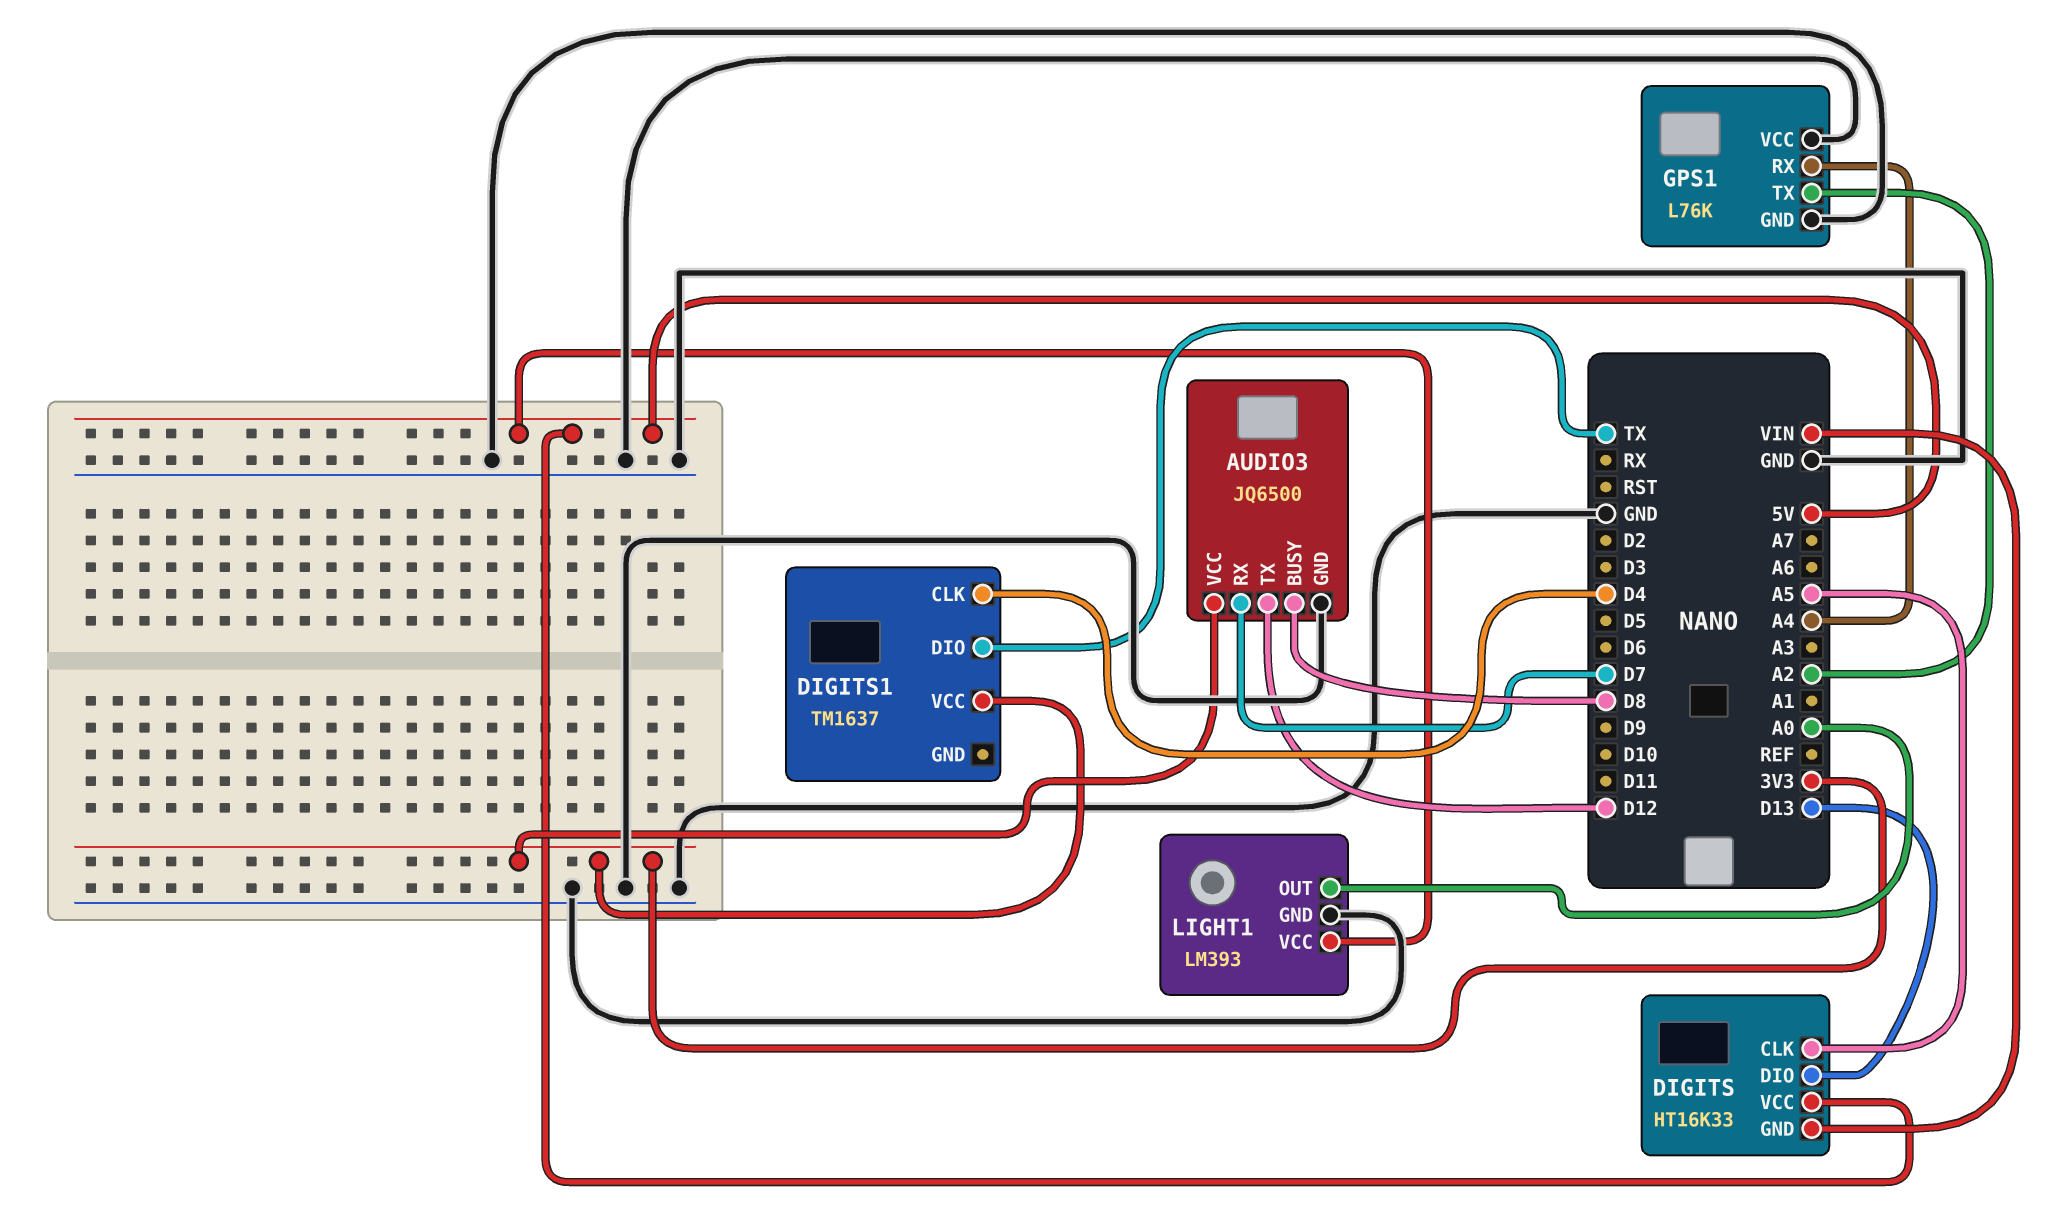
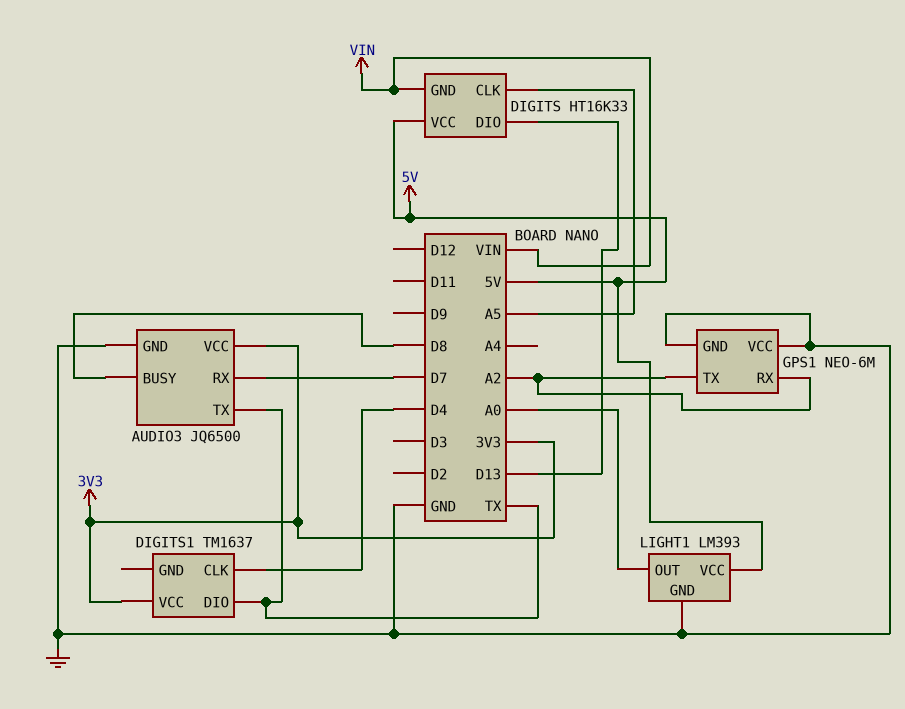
AUDIO3 pin TX: D12 -> TX
GPS1: L76K -> NEO-6M
GPS1 pin RX: A4 -> A2

